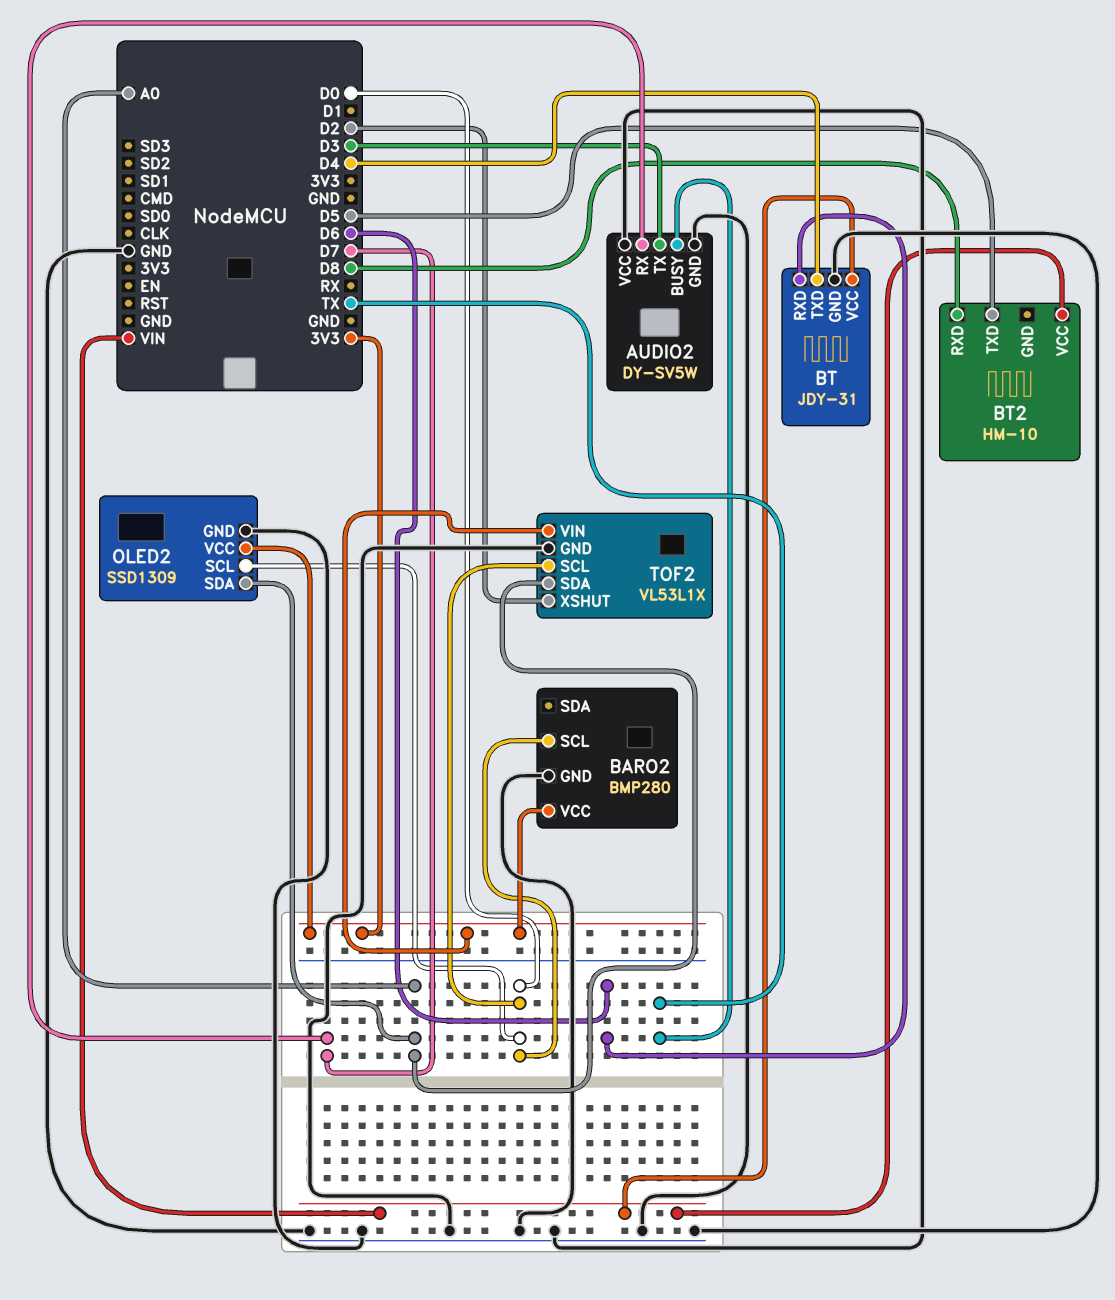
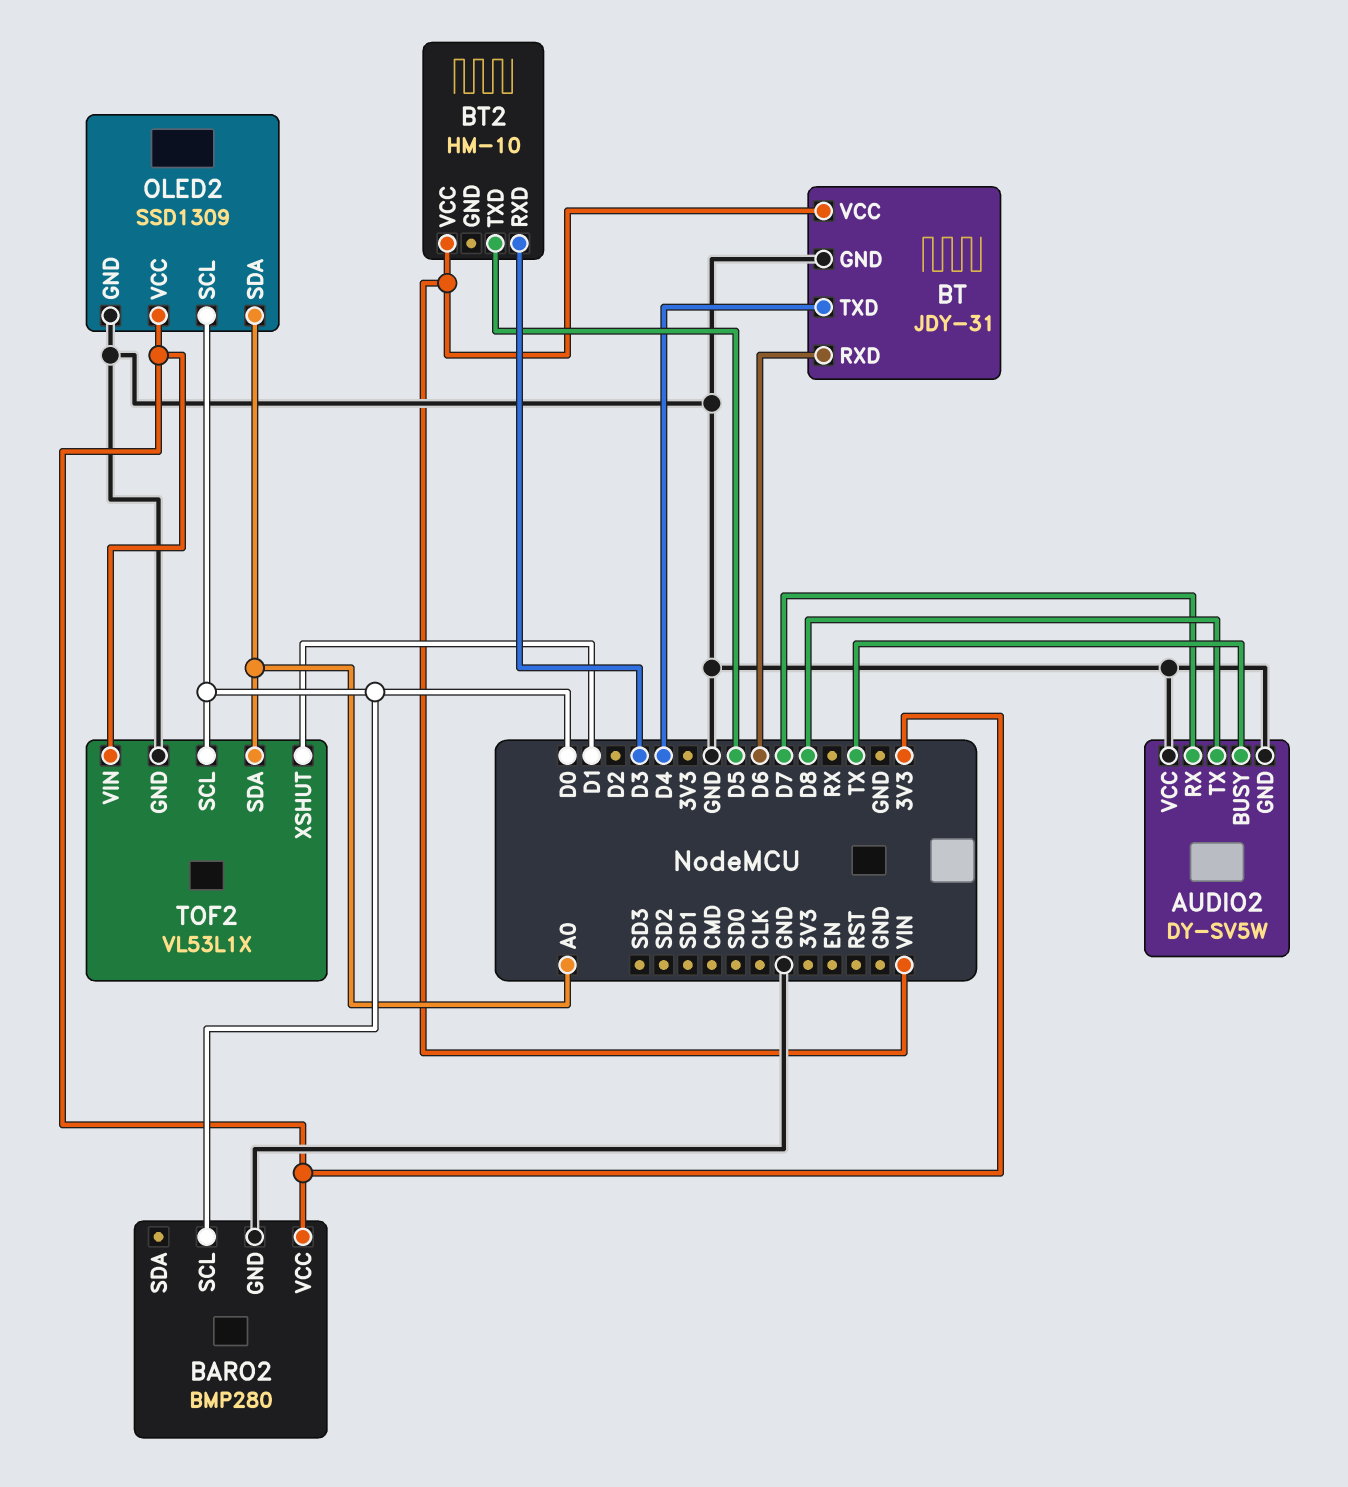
AUDIO2 pin TX: D3 -> D8
BT2 pin RXD: D8 -> D3
TOF2 pin XSHUT: D2 -> D1

